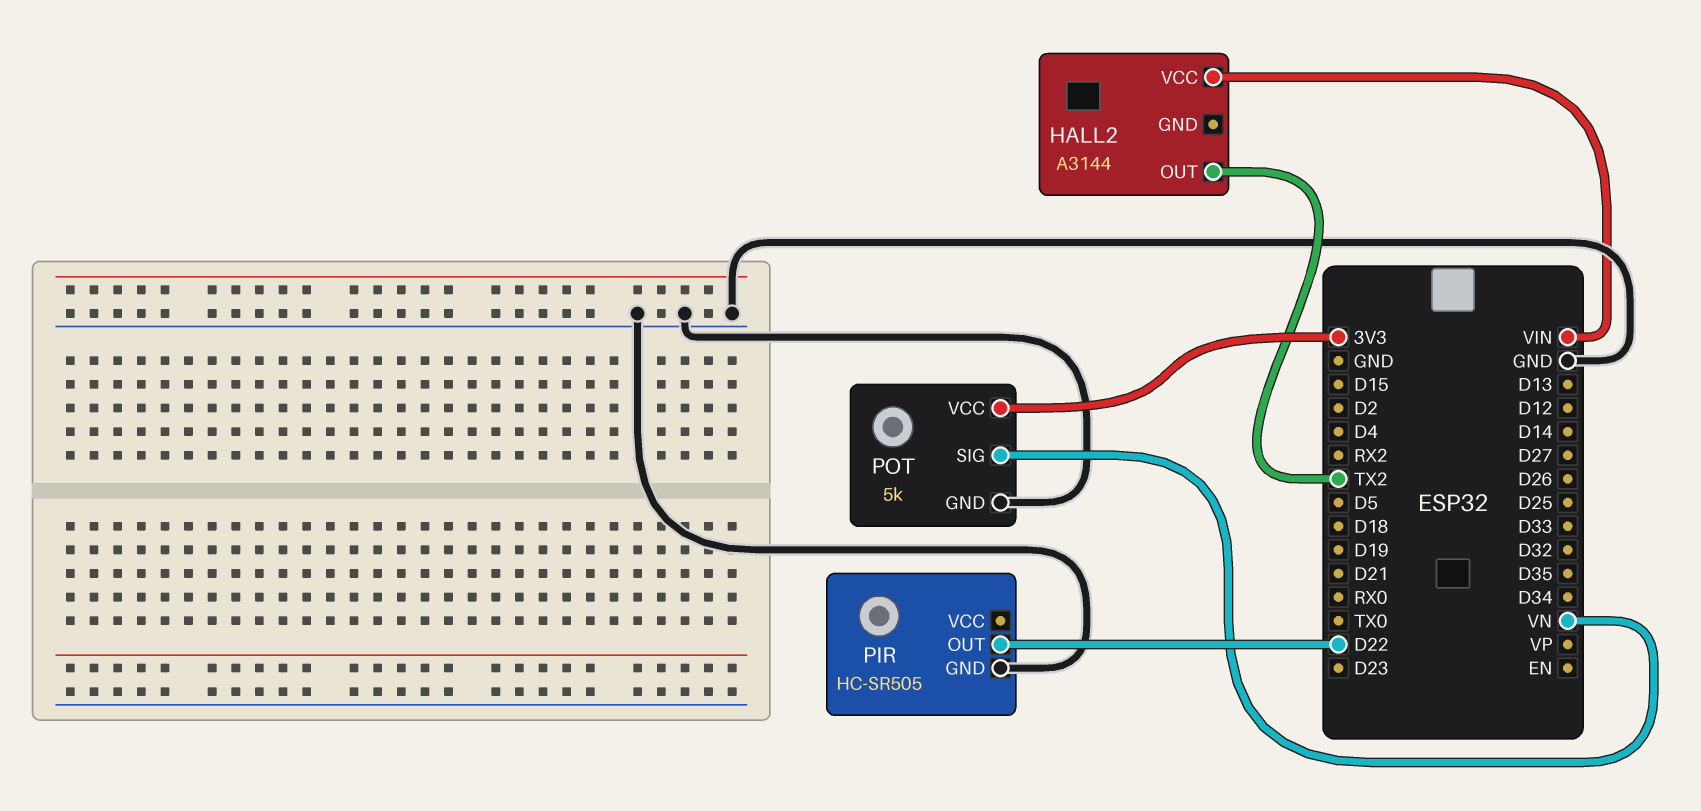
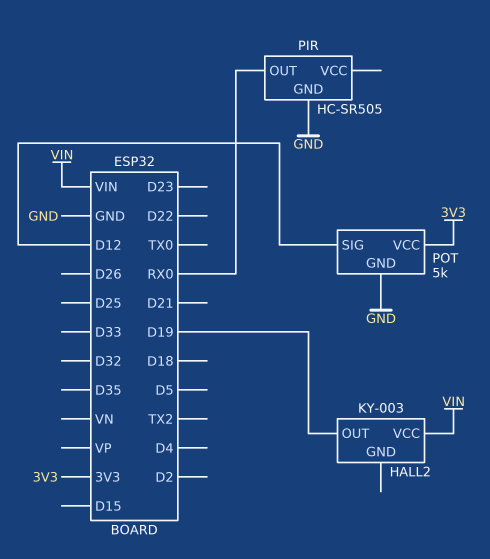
HALL2: A3144 -> KY-003
HALL2 pin OUT: TX2 -> D19
PIR pin OUT: D22 -> RX0
POT pin SIG: VN -> D12

